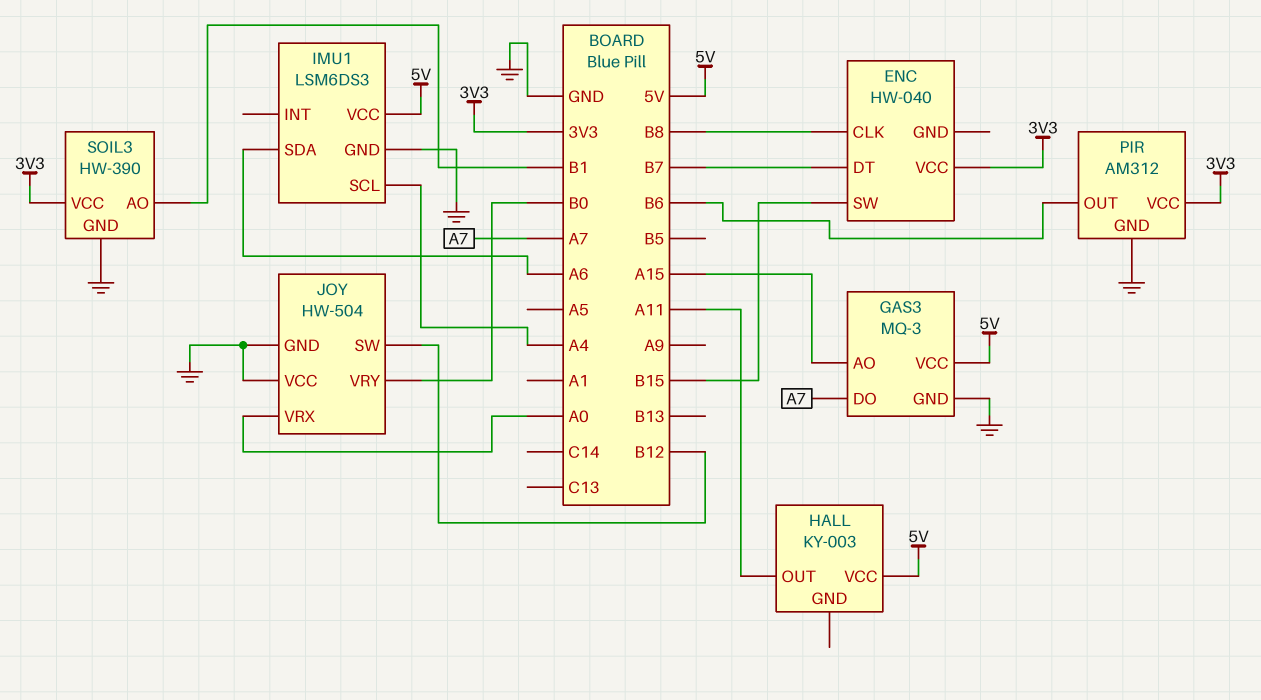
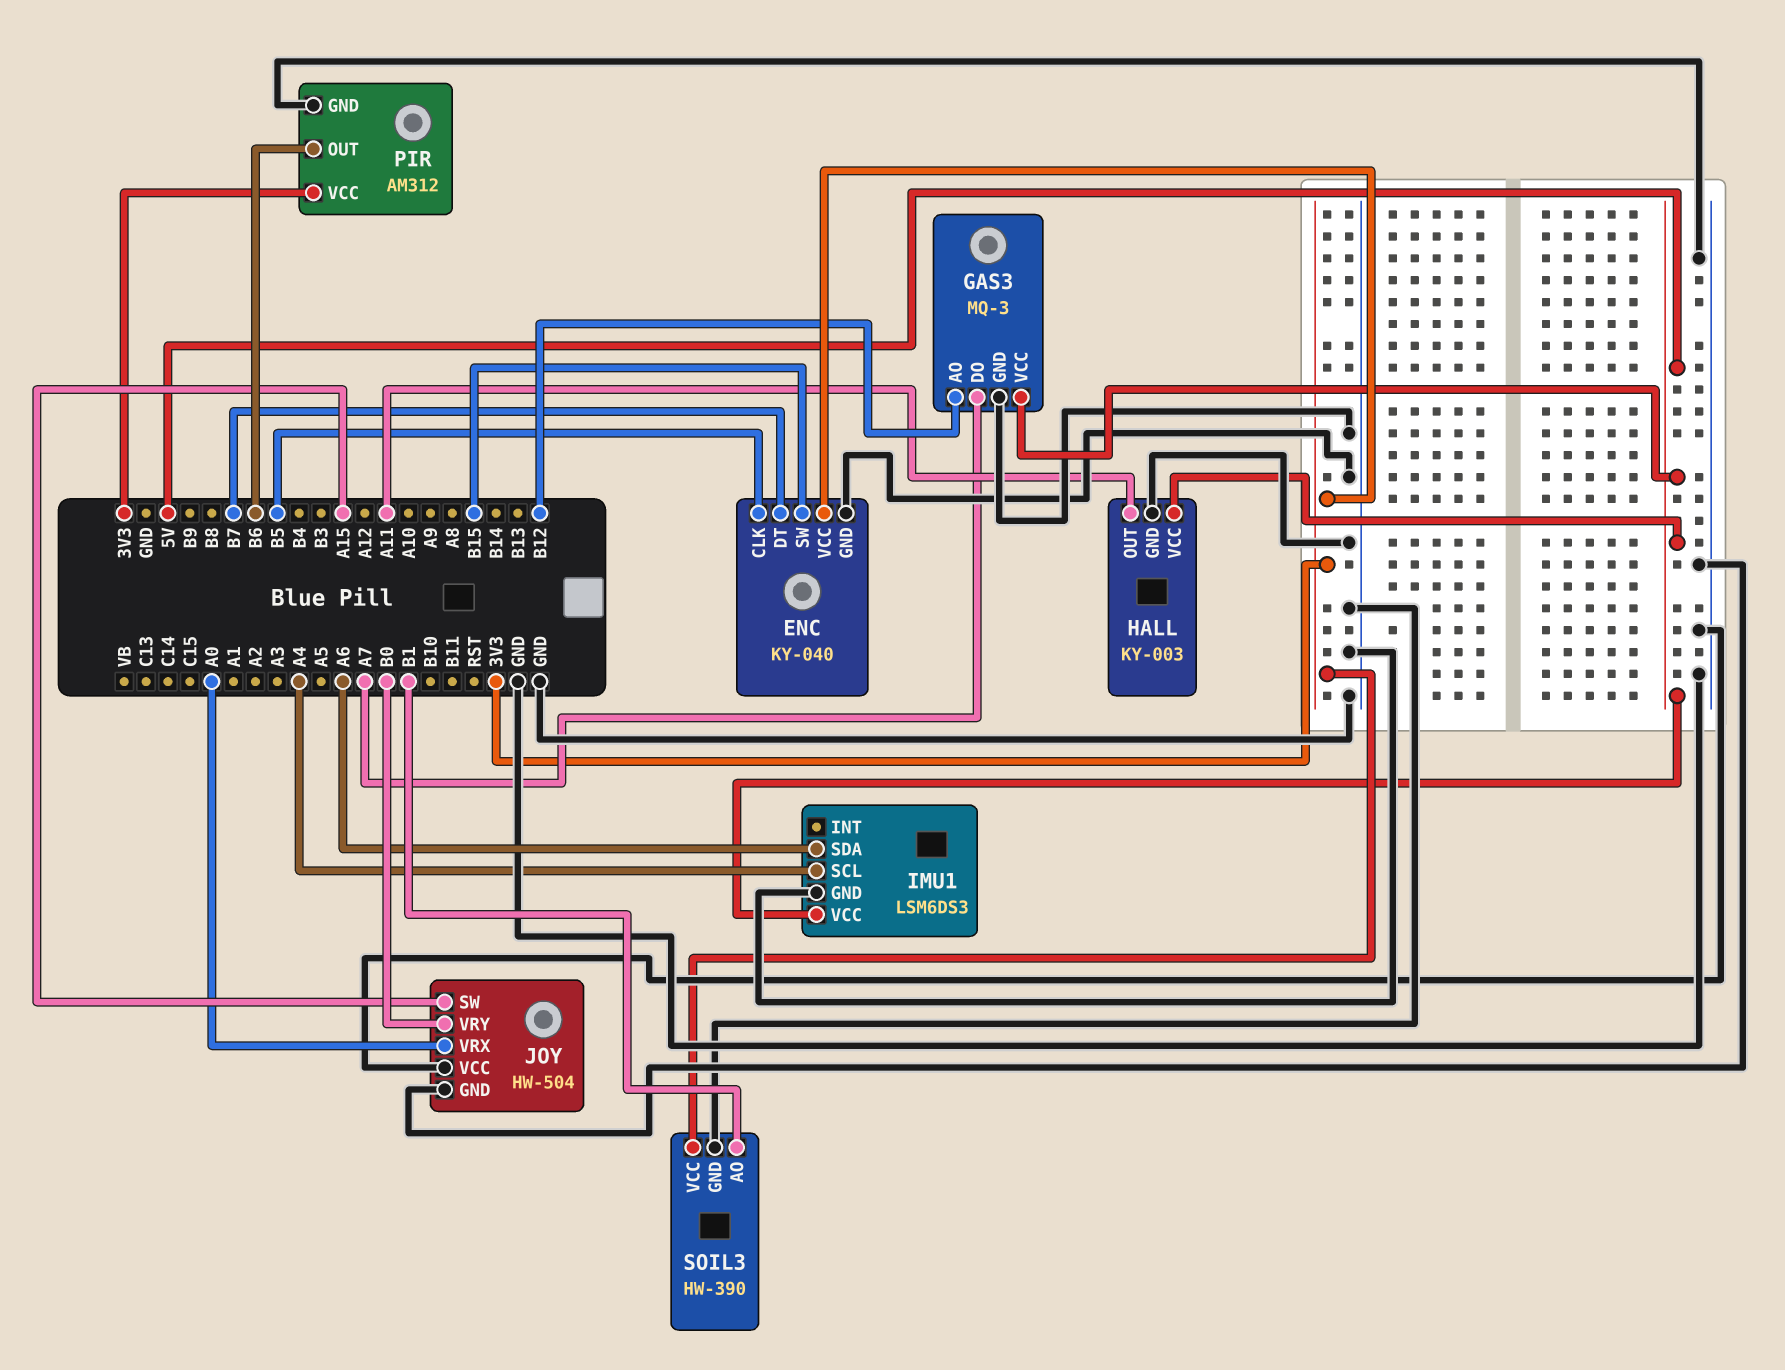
ENC: HW-040 -> KY-040
ENC pin CLK: B8 -> B5
ENC pin GND: none -> GND
GAS3 pin AO: A15 -> B12
HALL pin GND: none -> GND
JOY pin SW: B12 -> A15

